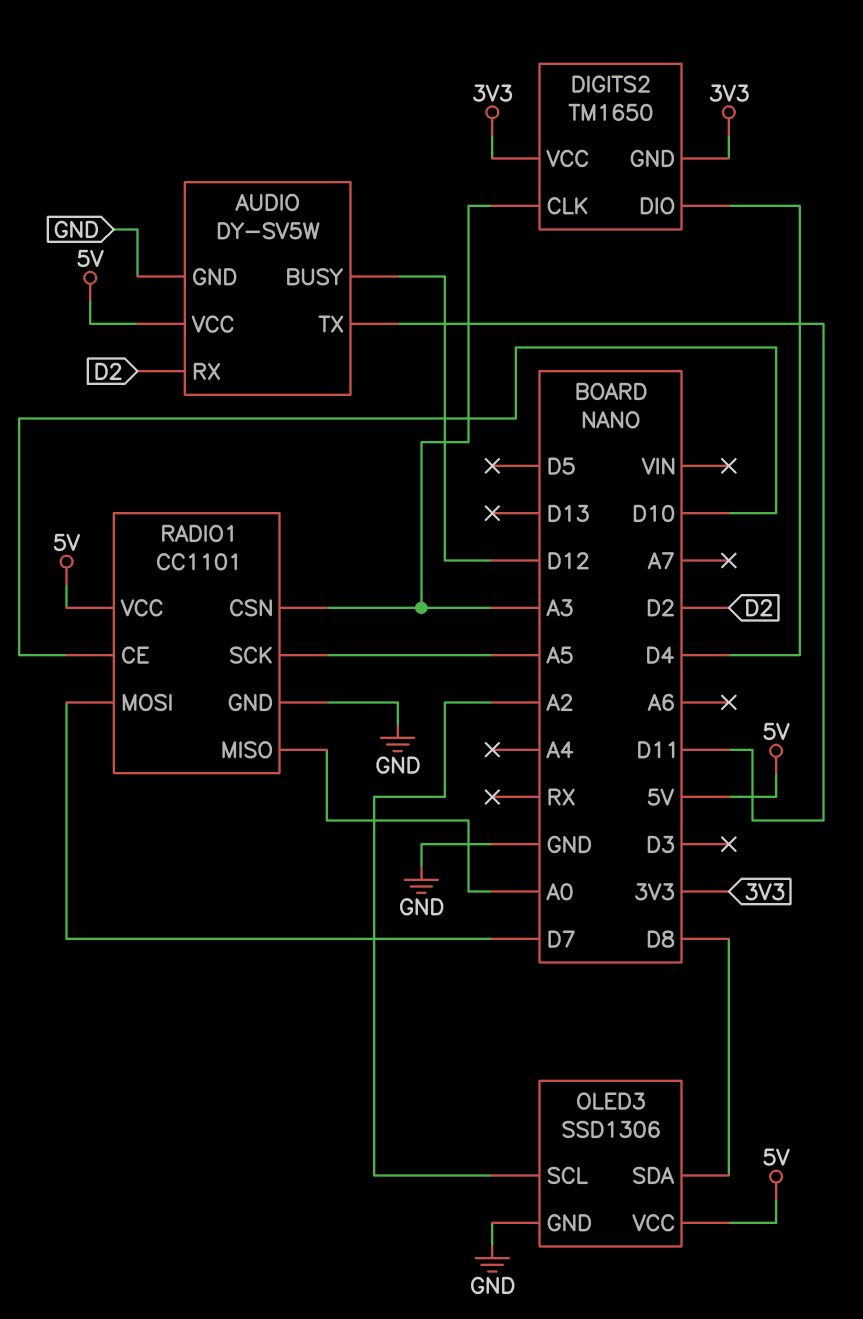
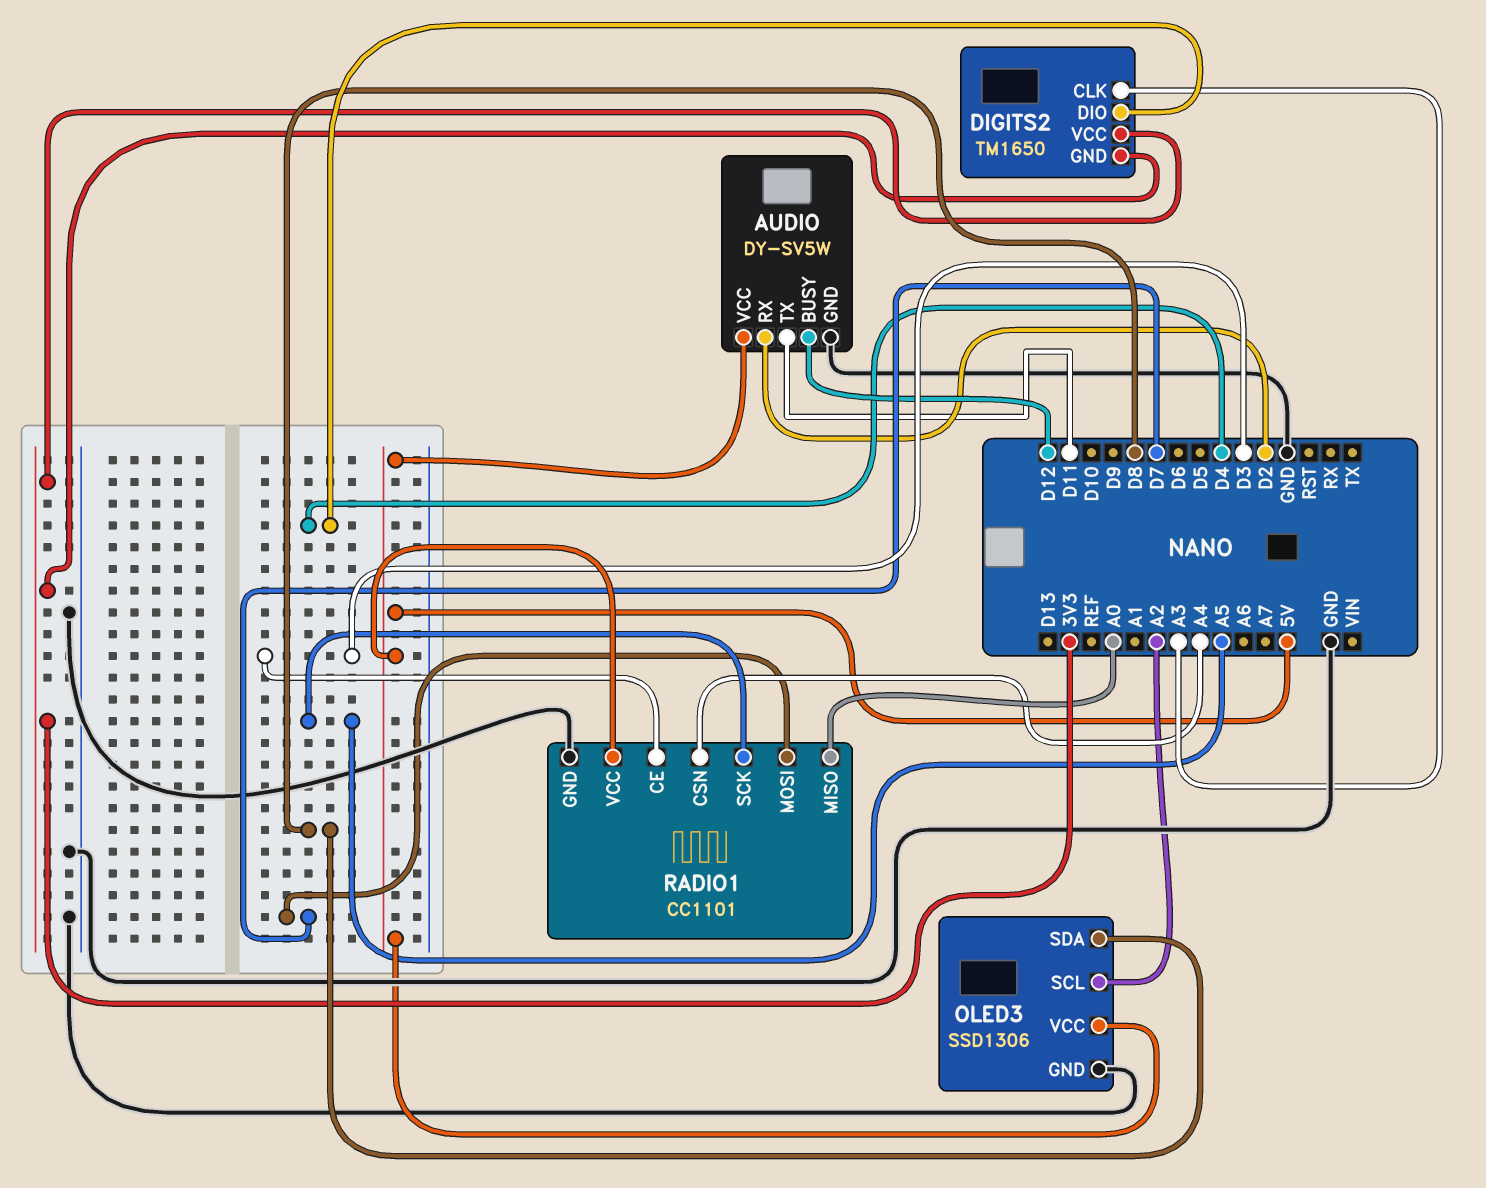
RADIO1 pin CE: D10 -> D3
RADIO1 pin CSN: A3 -> A4

